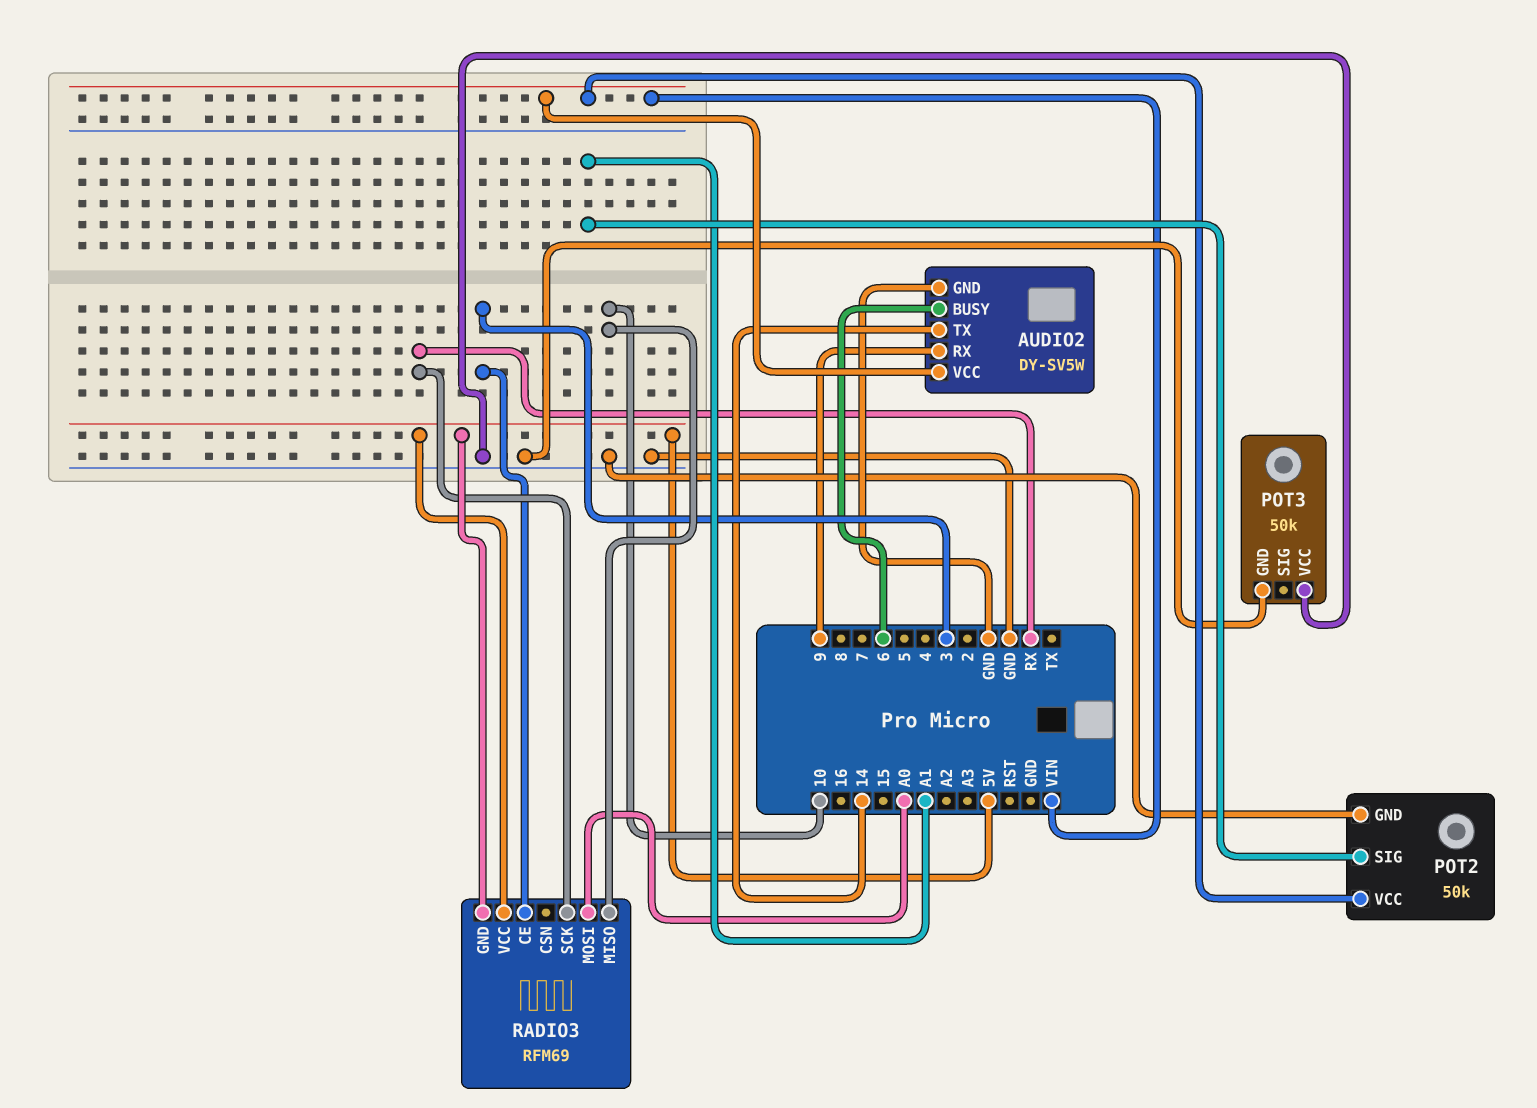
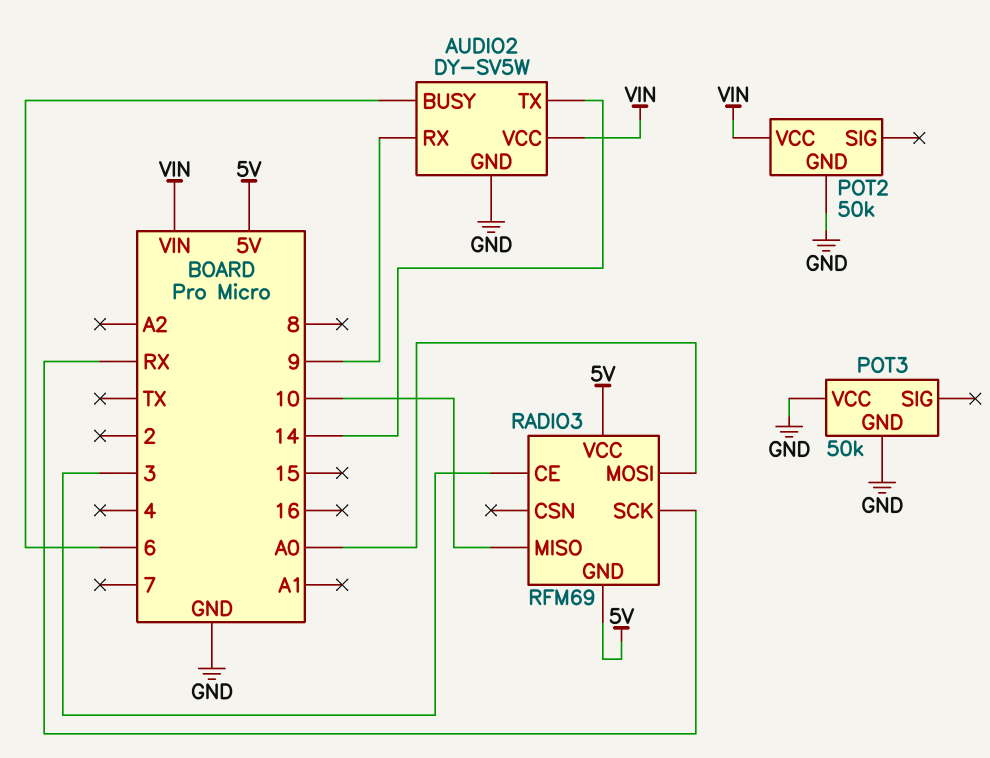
POT2 pin SIG: A1 -> none

